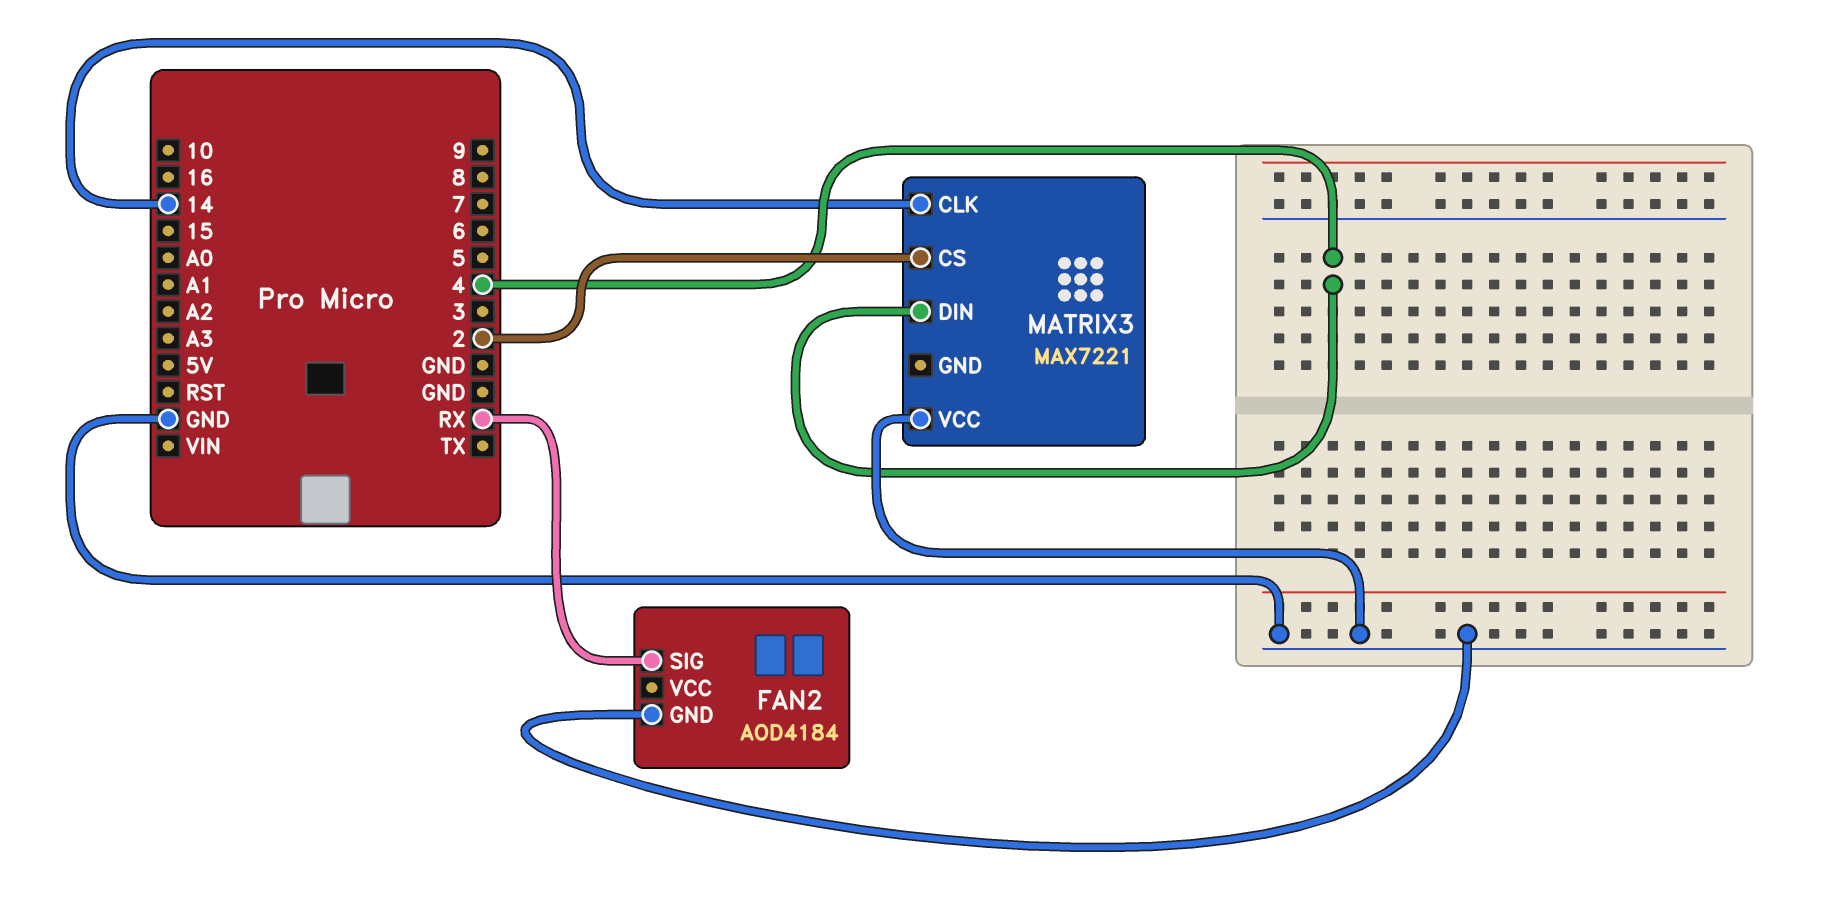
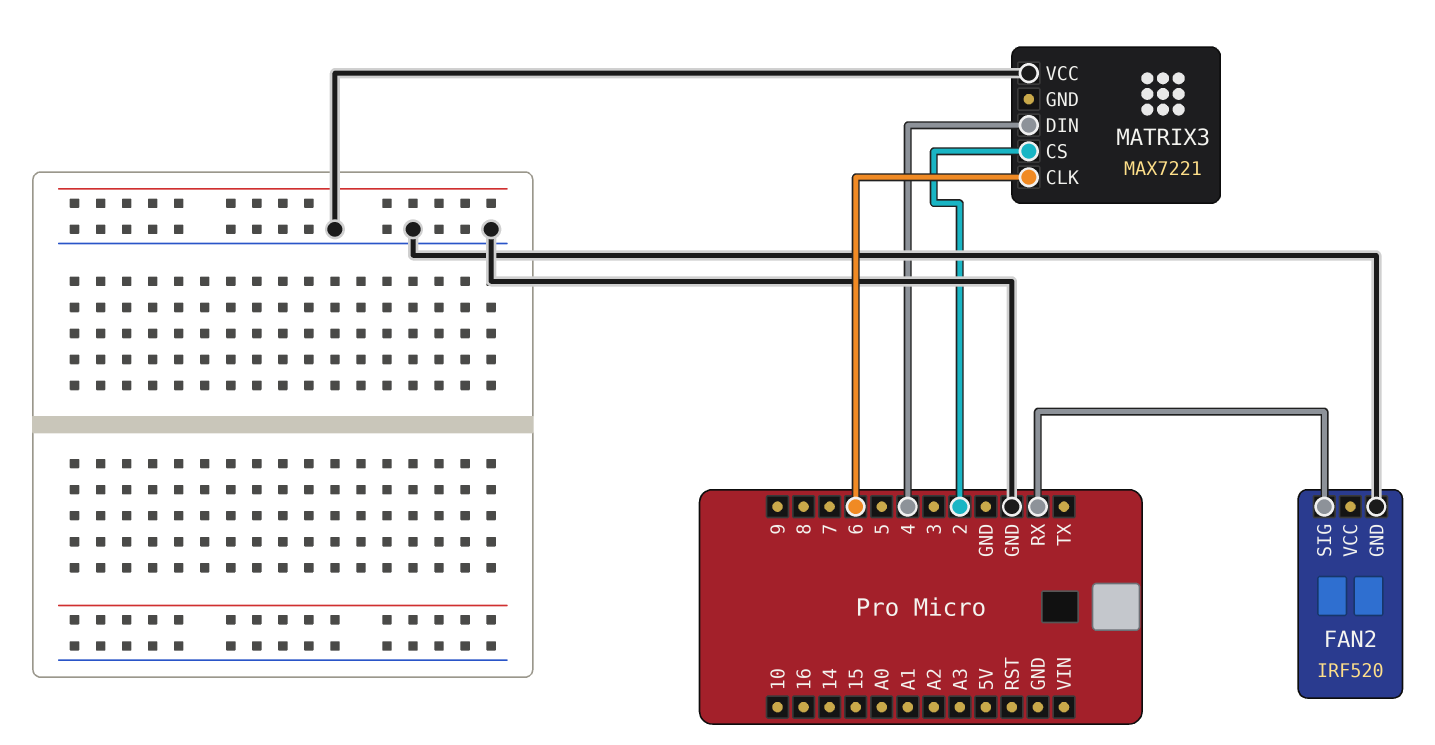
FAN2: AOD4184 -> IRF520
MATRIX3 pin CLK: 14 -> 6

